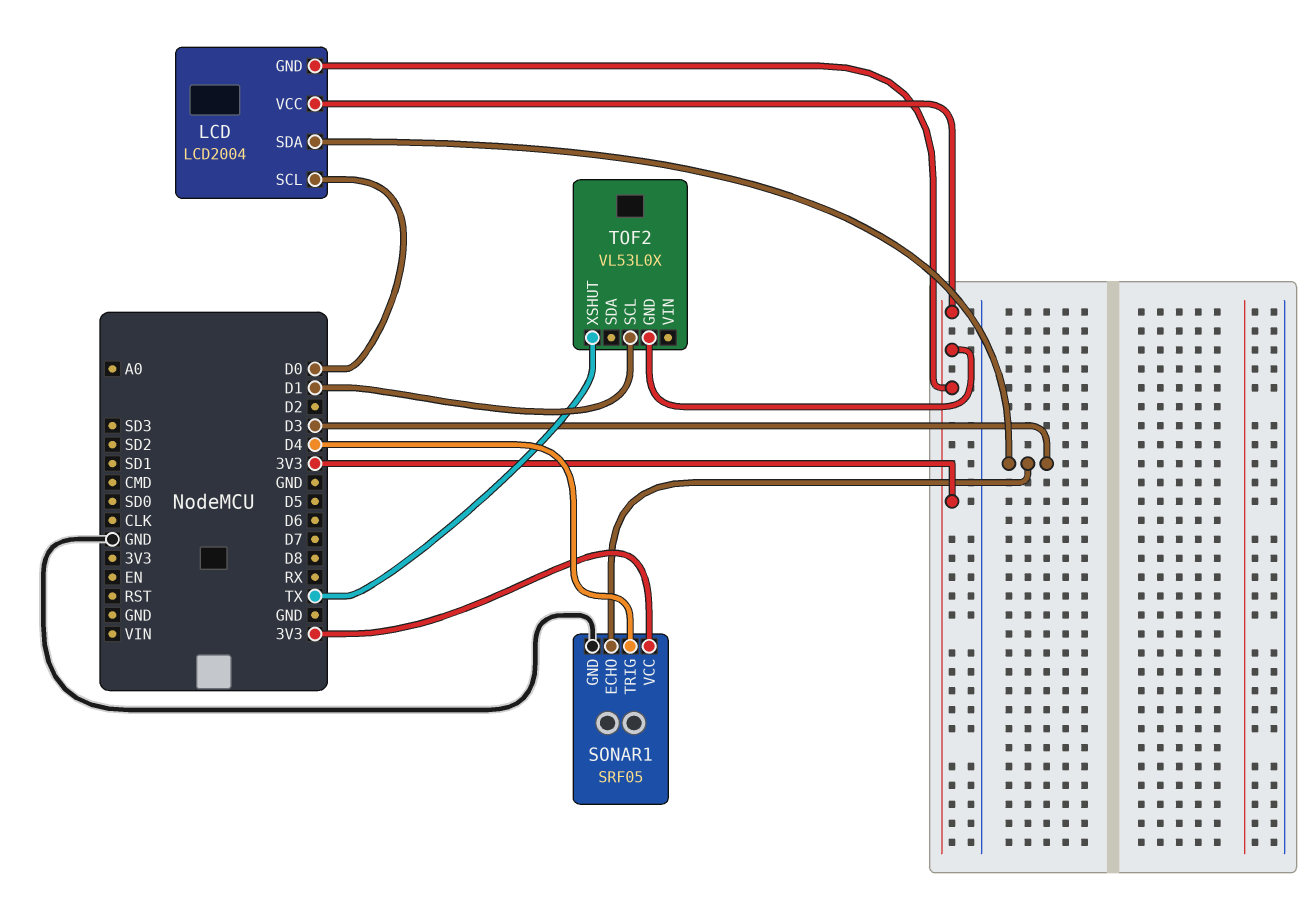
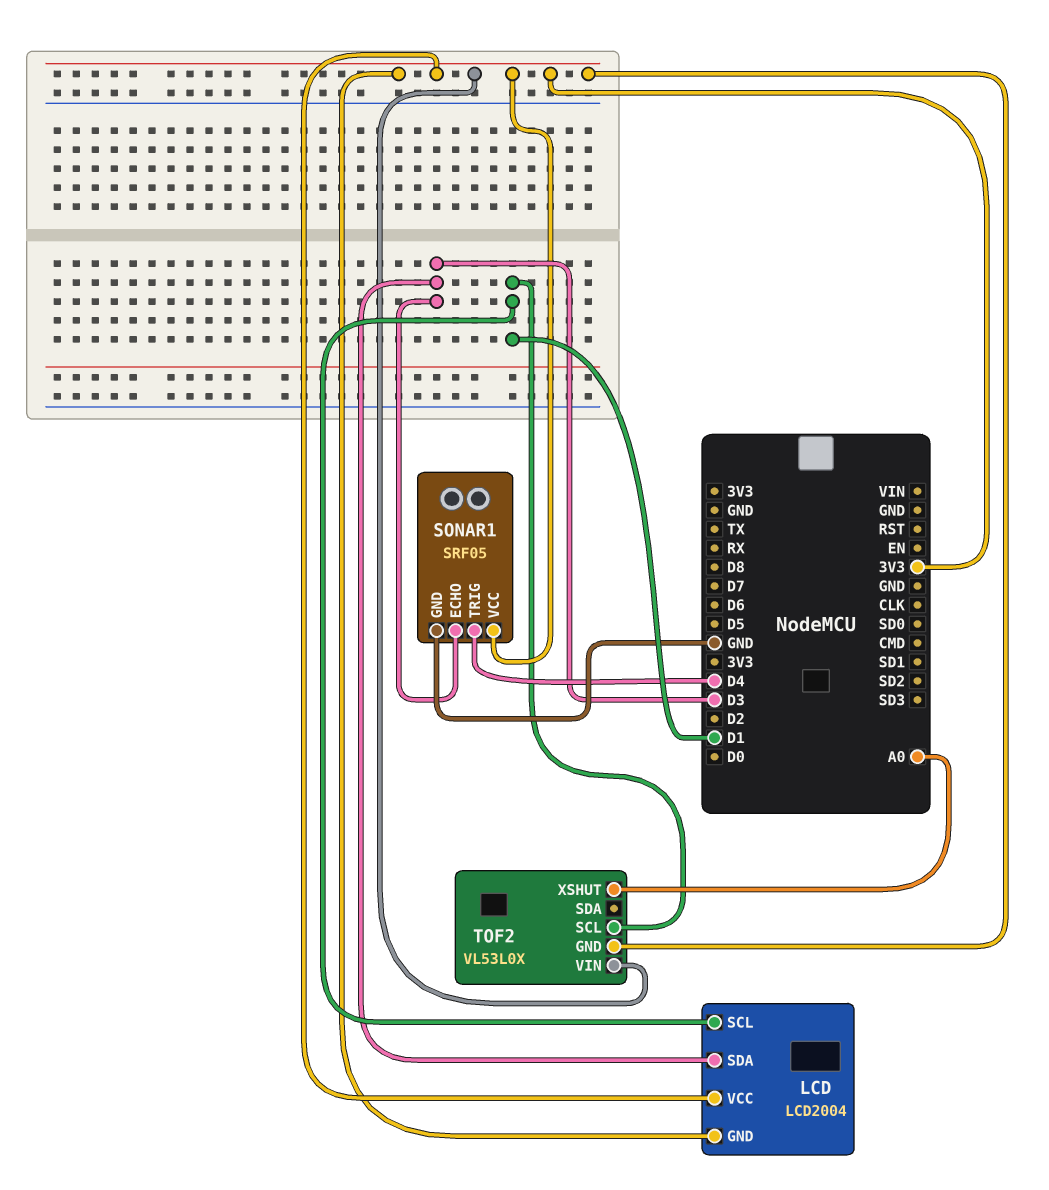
LCD pin SCL: D0 -> D1
TOF2 pin VIN: none -> 3V3
TOF2 pin XSHUT: TX -> A0

